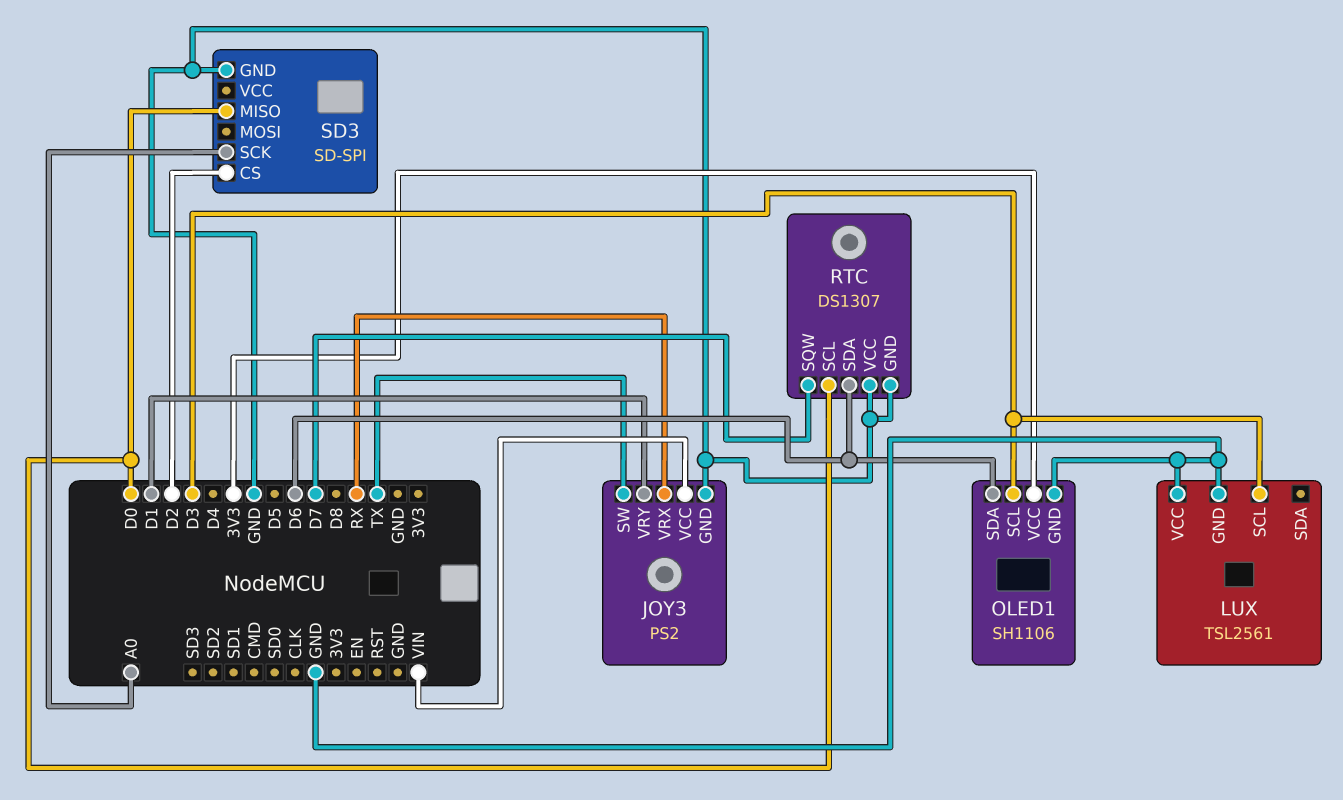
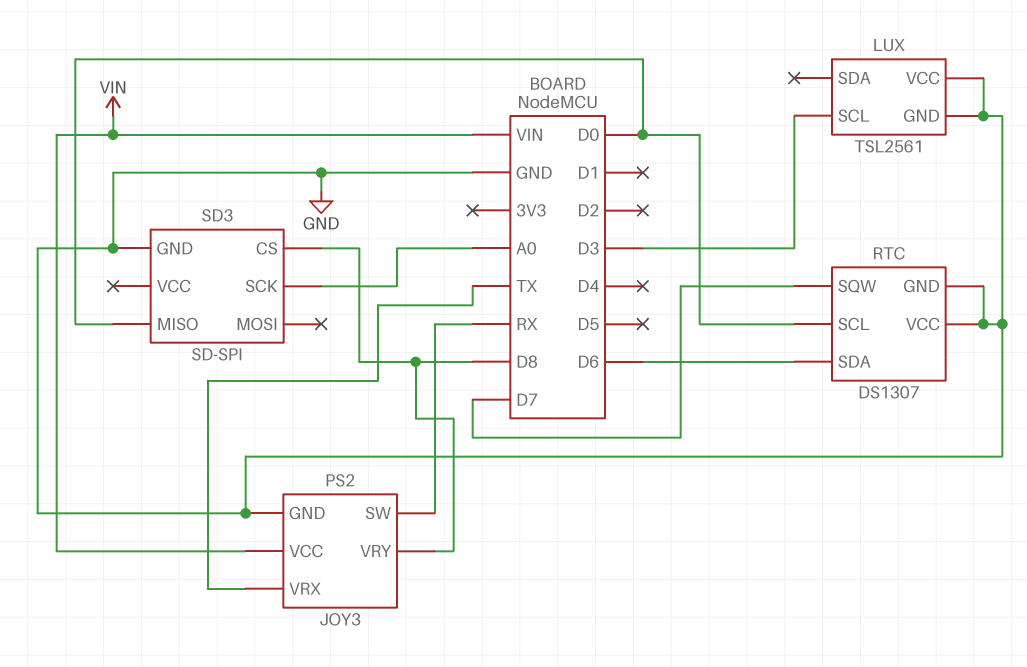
JOY3 pin SW: TX -> RX
JOY3 pin VRX: RX -> TX
JOY3 pin VRY: D1 -> D8
OLED1: SH1106 -> none
OLED1 pin GND: GND -> none
OLED1 pin SCL: D3 -> none
OLED1 pin SDA: D6 -> none
OLED1 pin VCC: 3V3 -> none
SD3 pin CS: D2 -> D8

